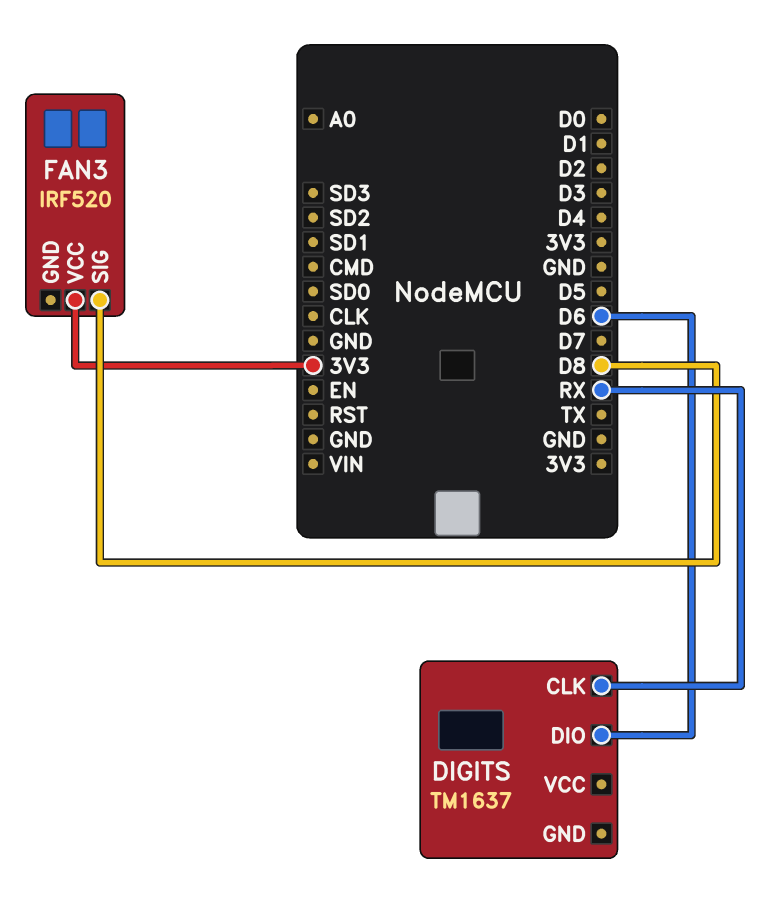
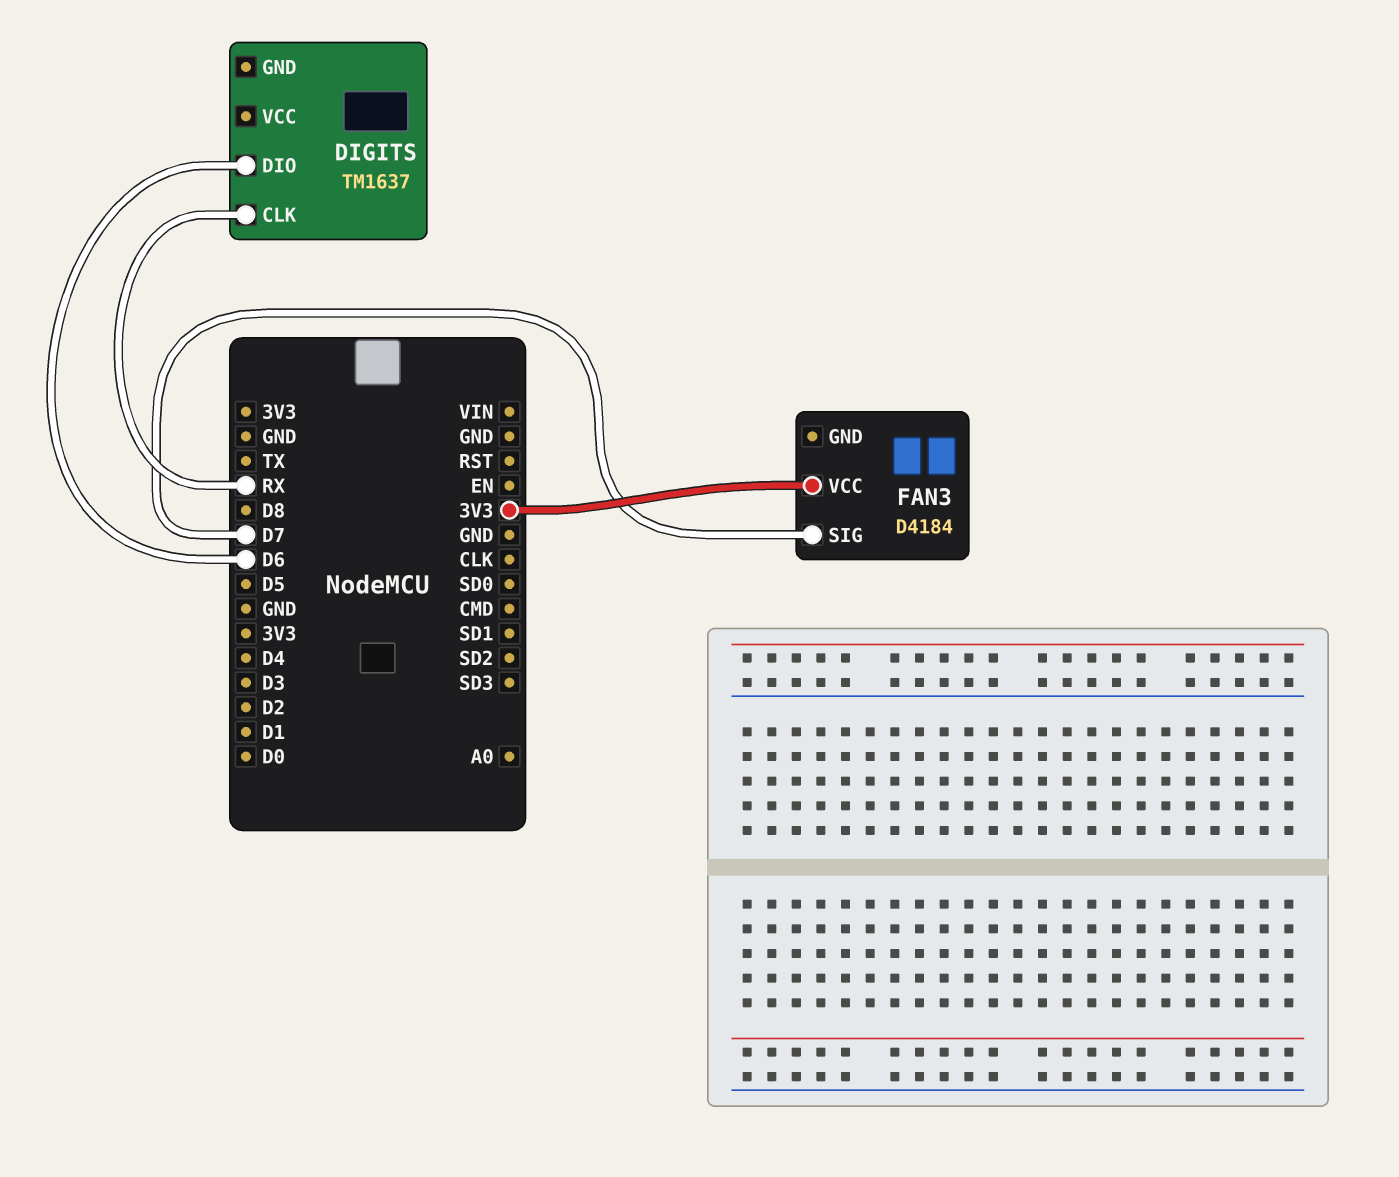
FAN3: IRF520 -> D4184
FAN3 pin SIG: D8 -> D7

